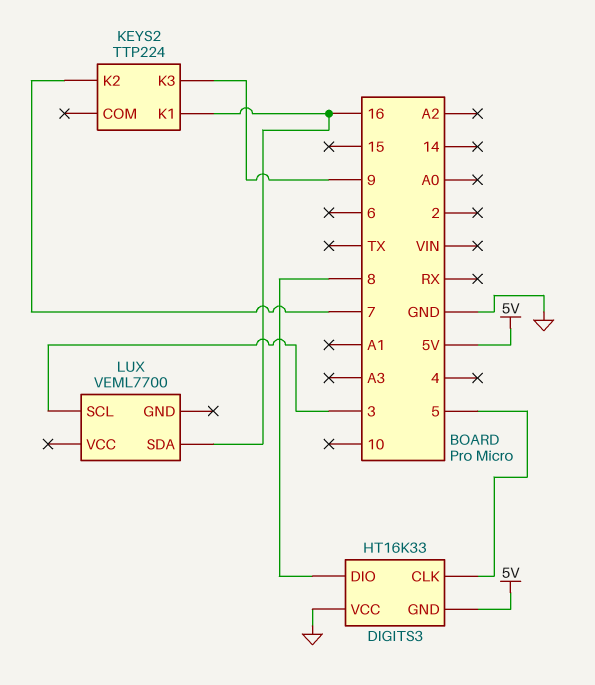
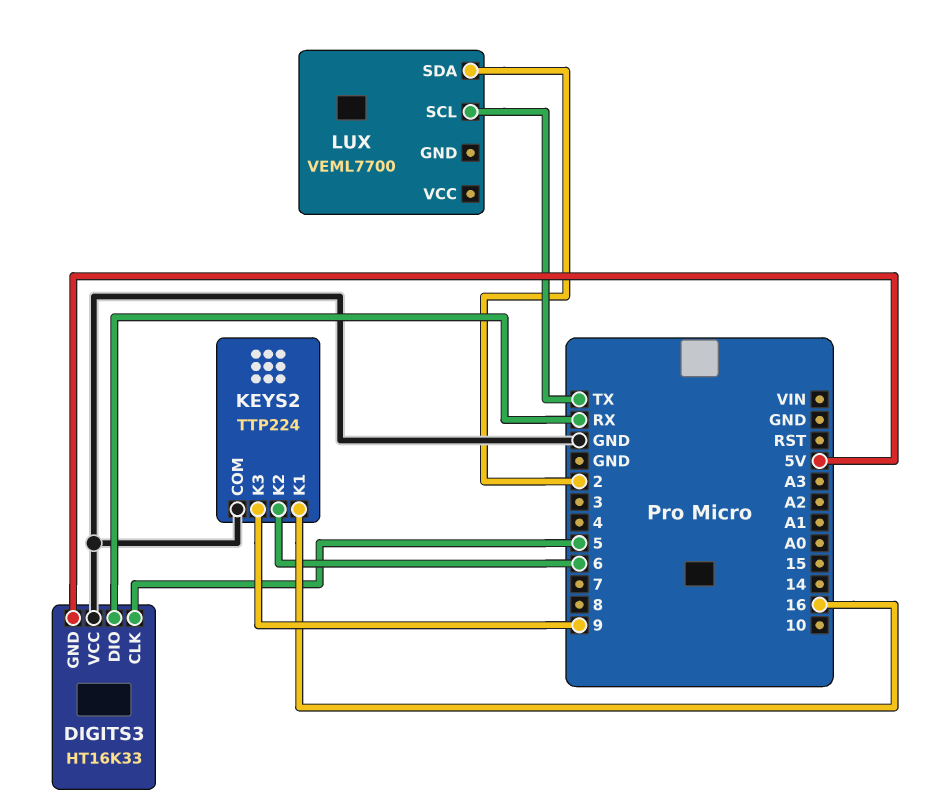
DIGITS3 pin DIO: 8 -> RX
KEYS2 pin COM: none -> GND
KEYS2 pin K2: 7 -> 6
LUX pin SCL: 3 -> TX
LUX pin SDA: 16 -> 2

